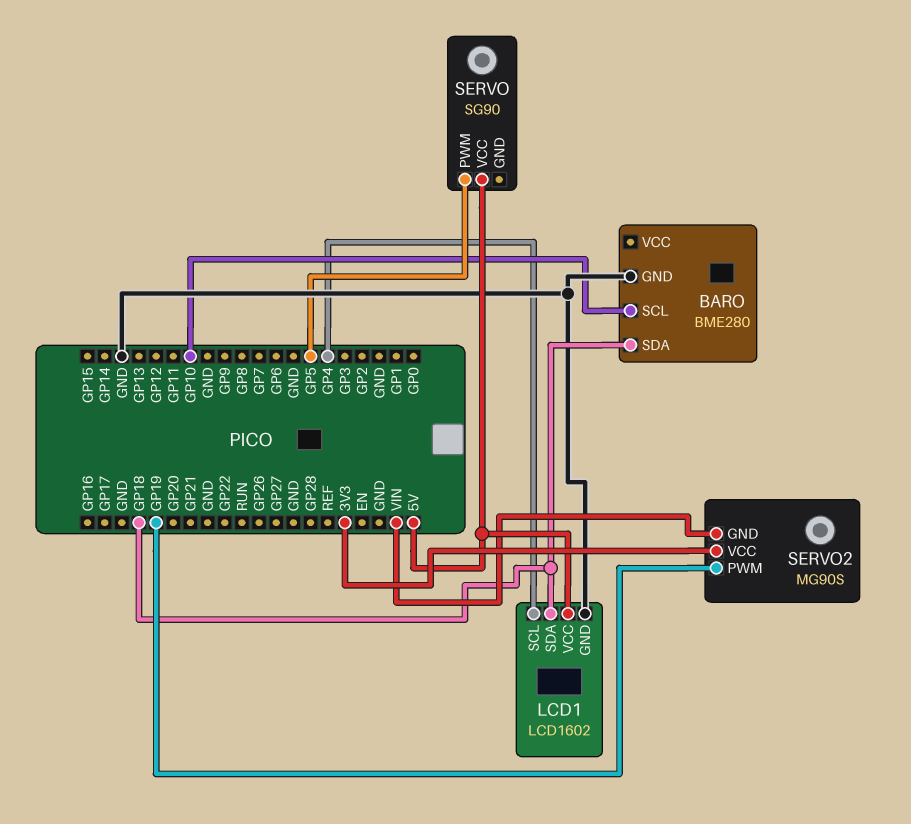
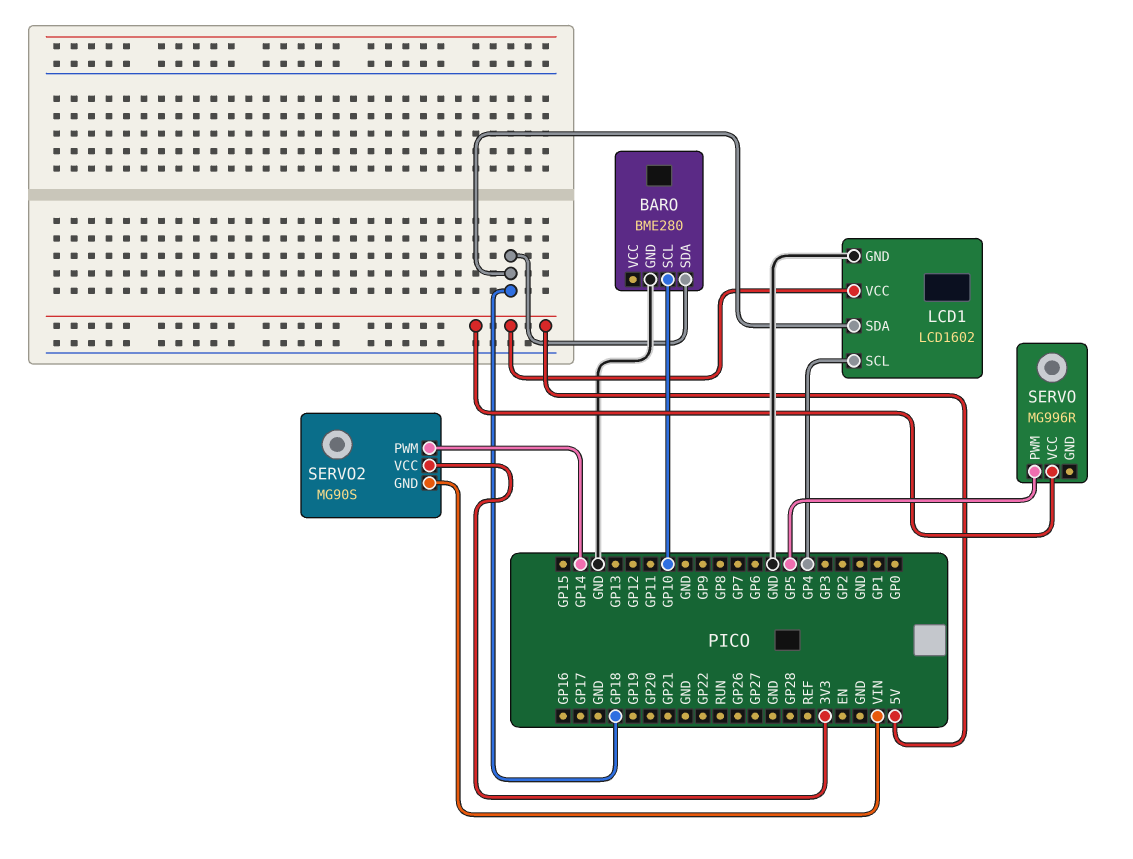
SERVO: SG90 -> MG996R
SERVO2 pin PWM: GP19 -> GP14

